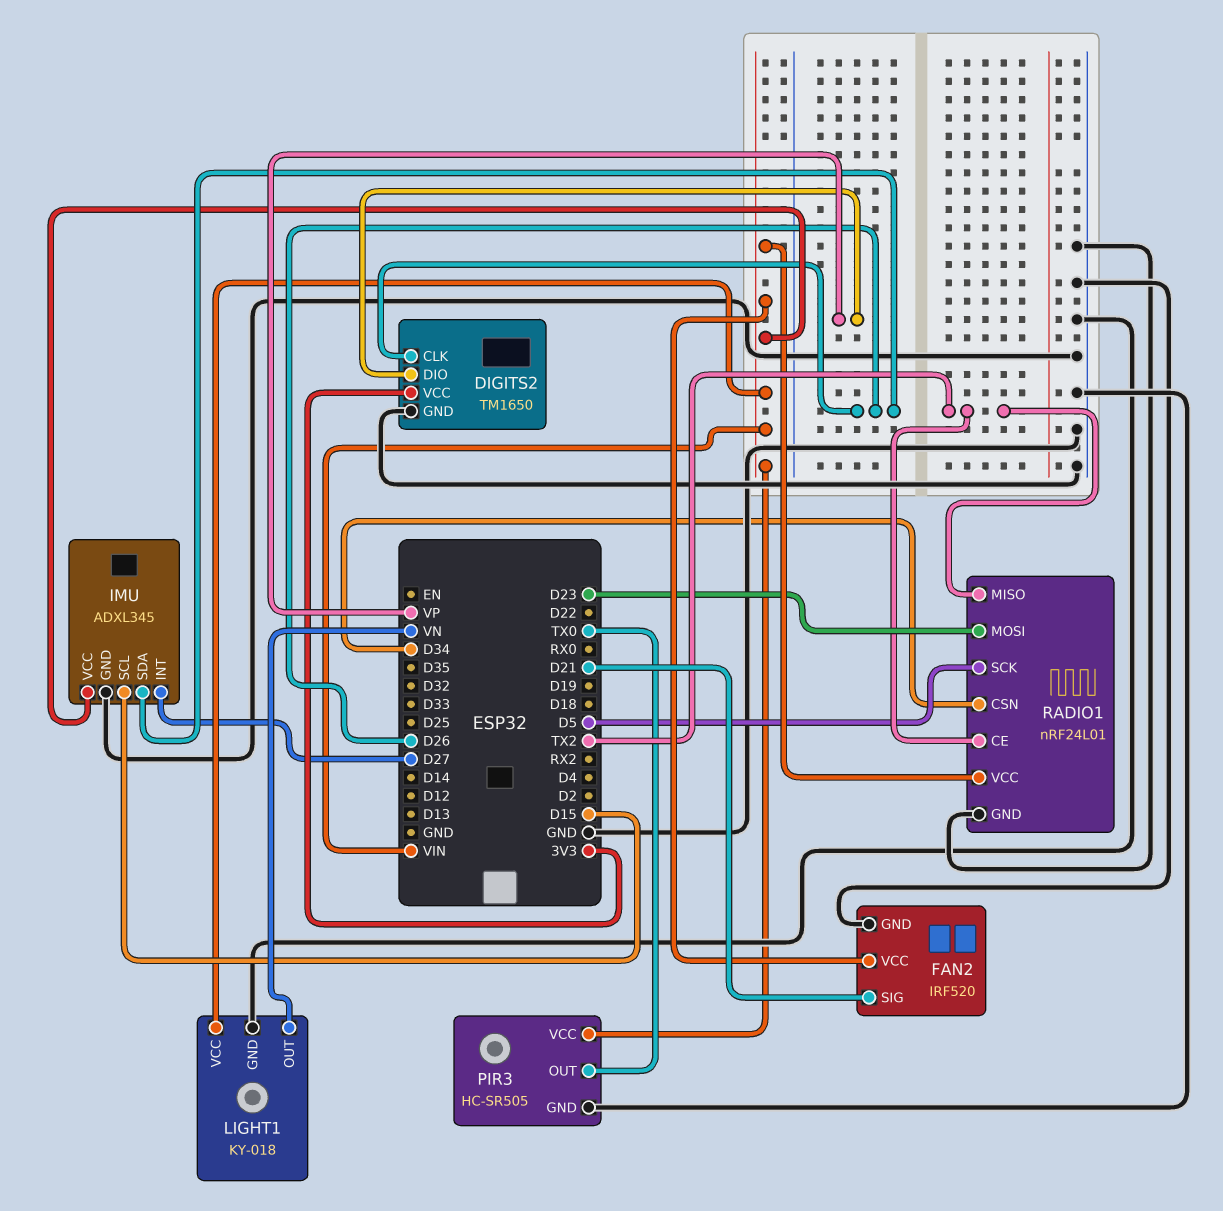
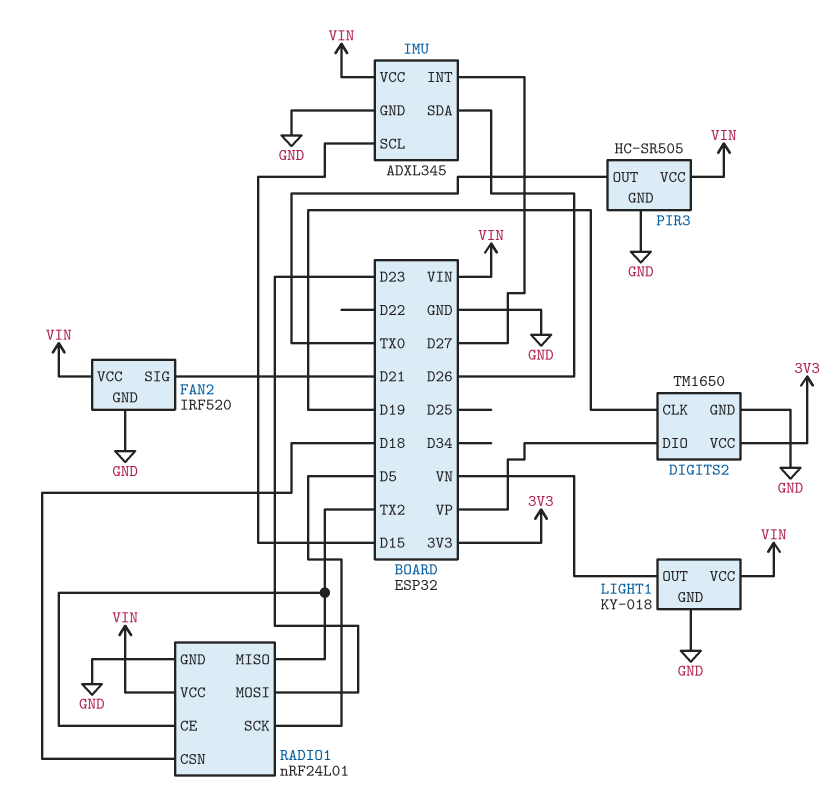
DIGITS2 pin CLK: D26 -> D19
RADIO1 pin CSN: D34 -> D18

